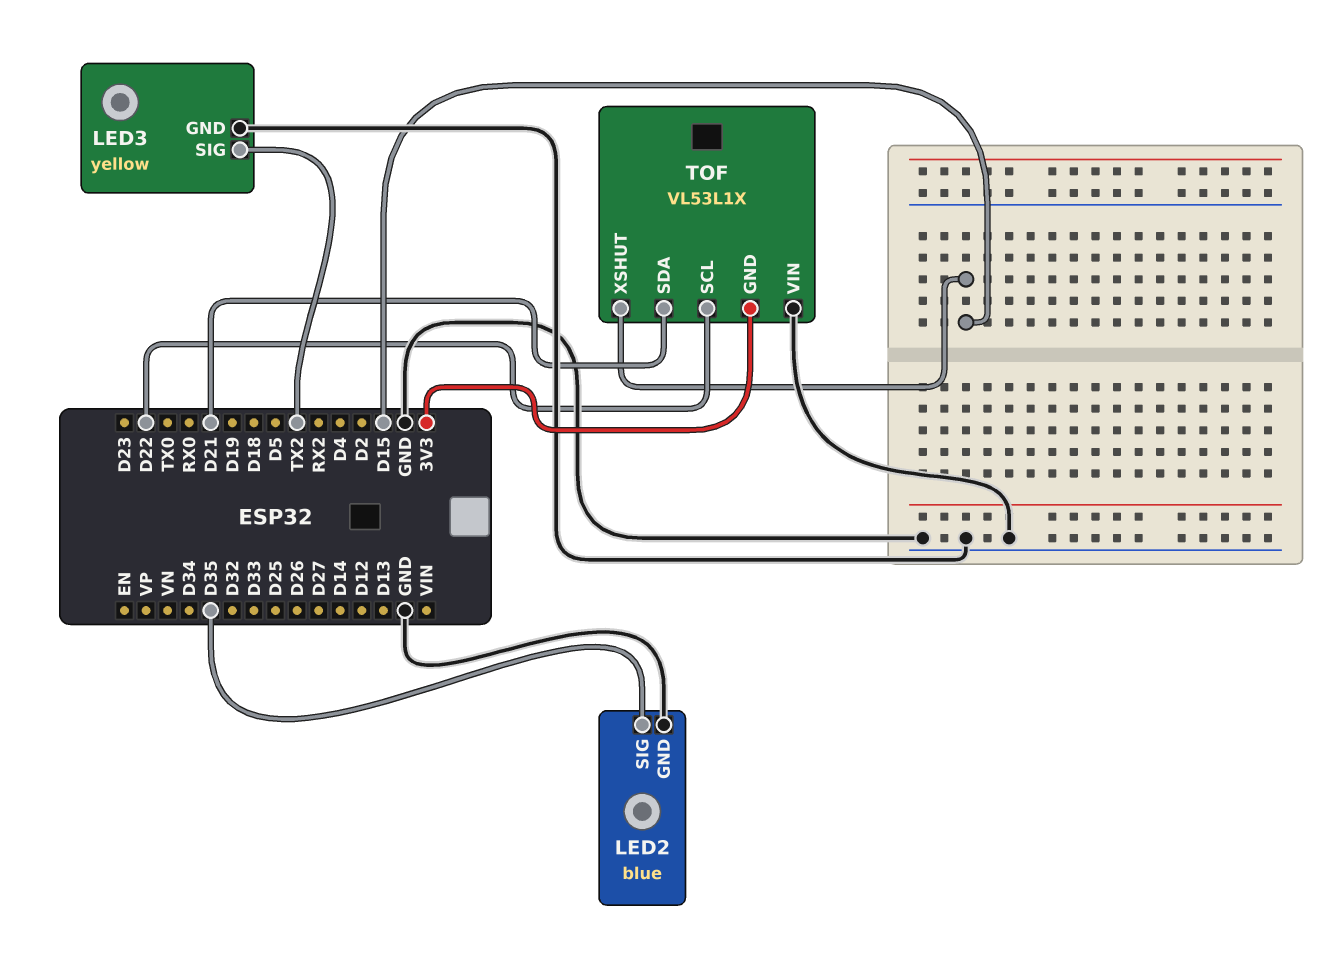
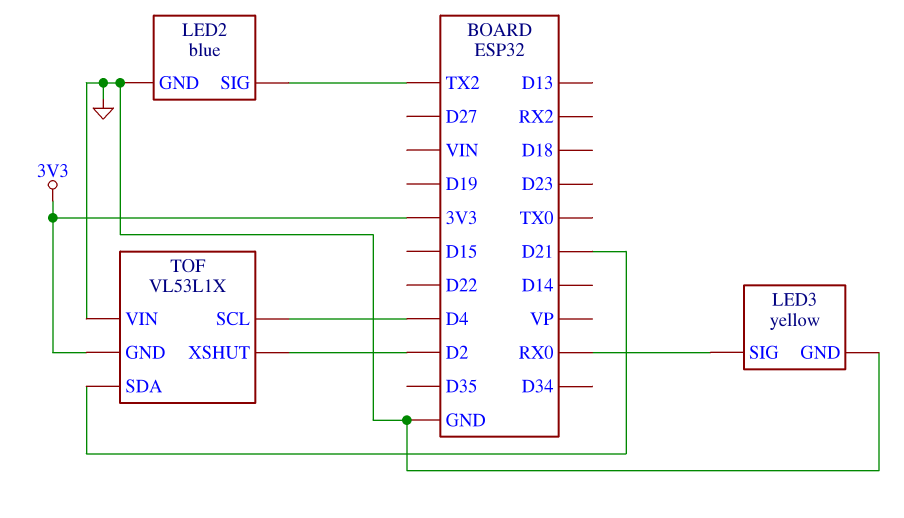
LED2 pin SIG: D35 -> TX2
LED3 pin SIG: TX2 -> RX0
TOF pin SCL: D22 -> D4
TOF pin XSHUT: D15 -> D2

